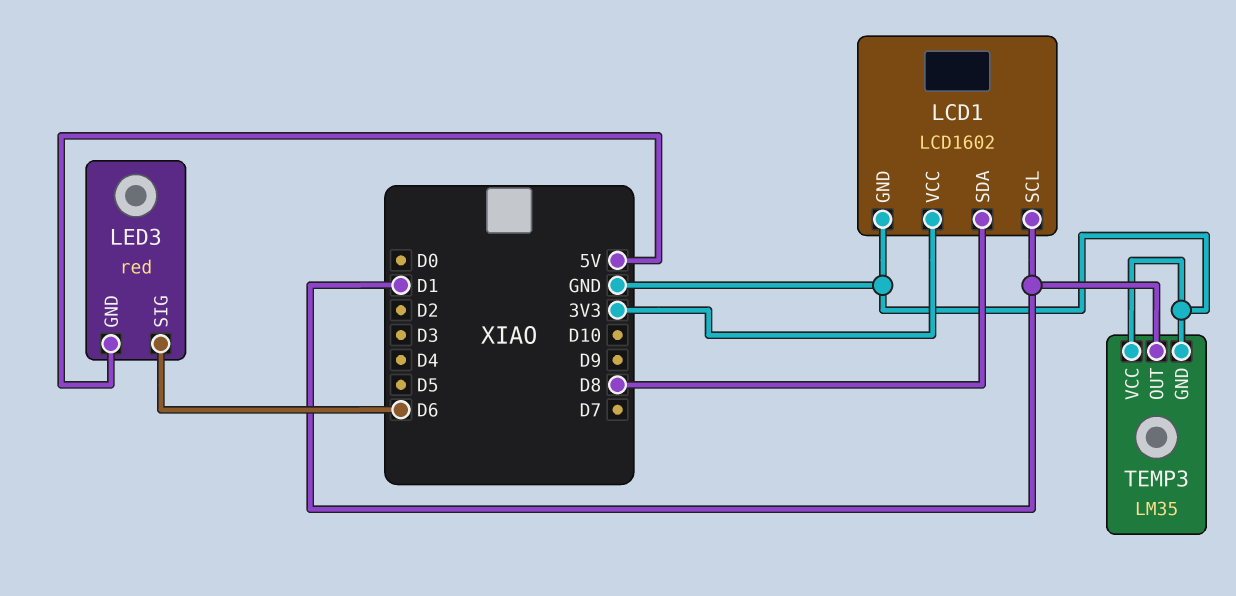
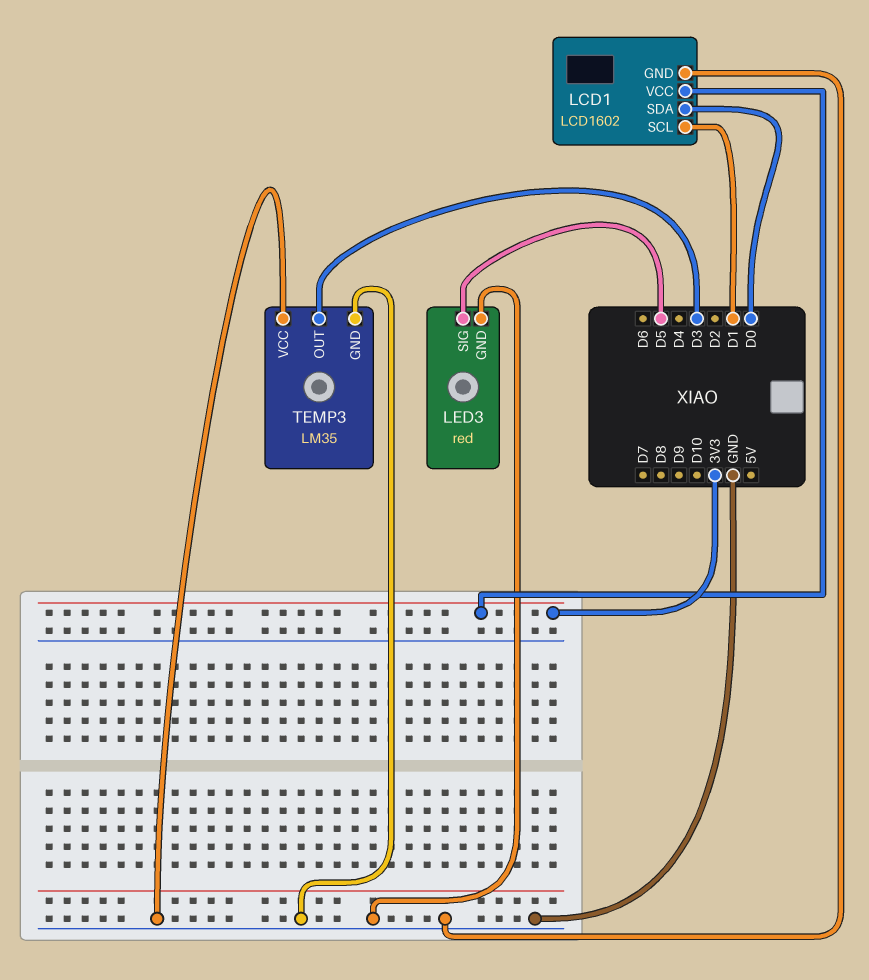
LCD1 pin SDA: D8 -> D0
LED3 pin GND: 5V -> GND
LED3 pin SIG: D6 -> D5
TEMP3 pin OUT: D1 -> D3

